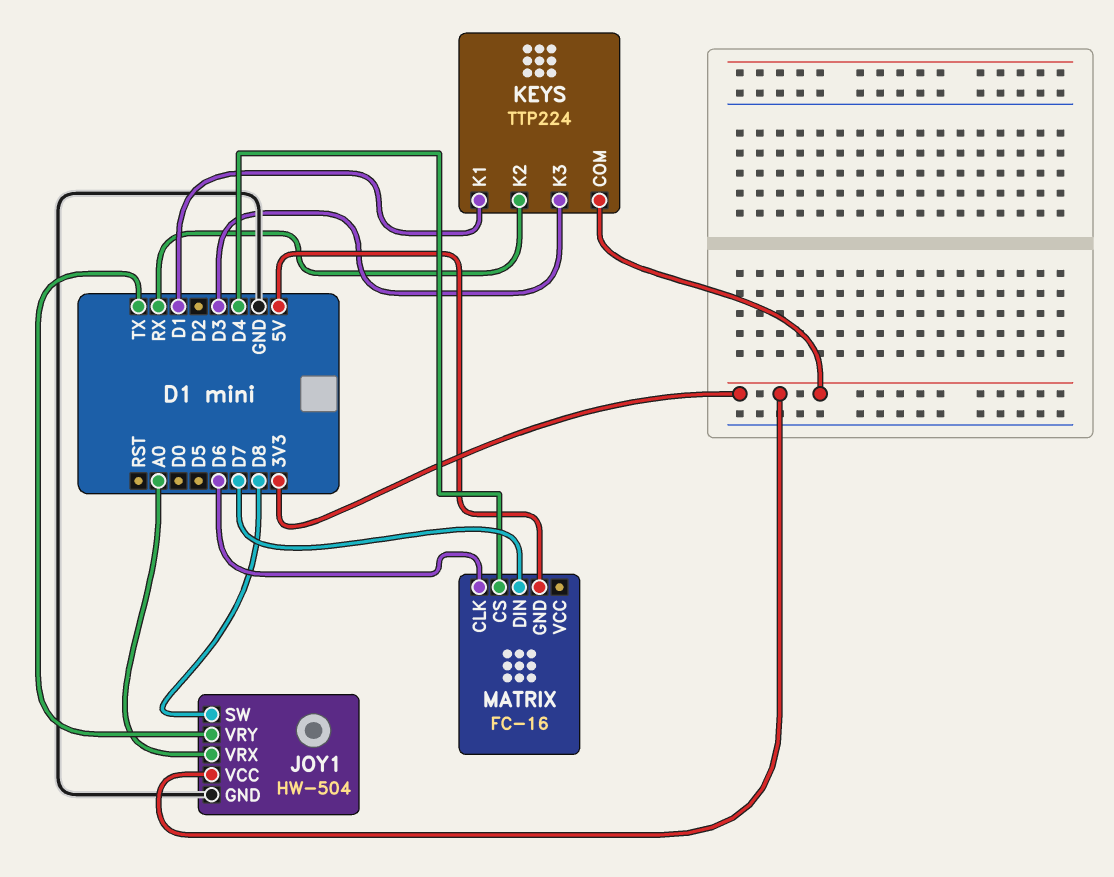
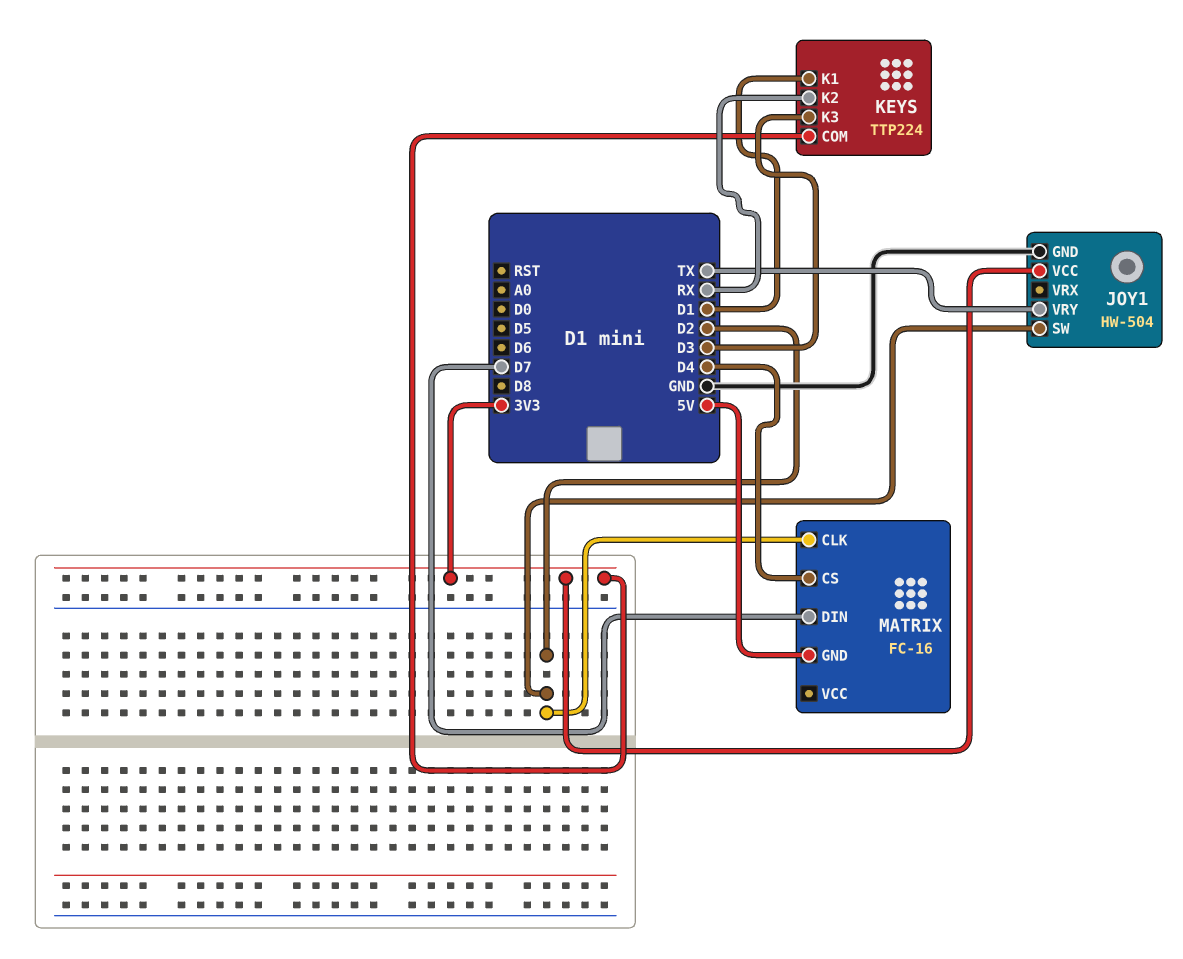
JOY1 pin SW: D8 -> D2
JOY1 pin VRX: A0 -> none
MATRIX pin CLK: D6 -> D2

